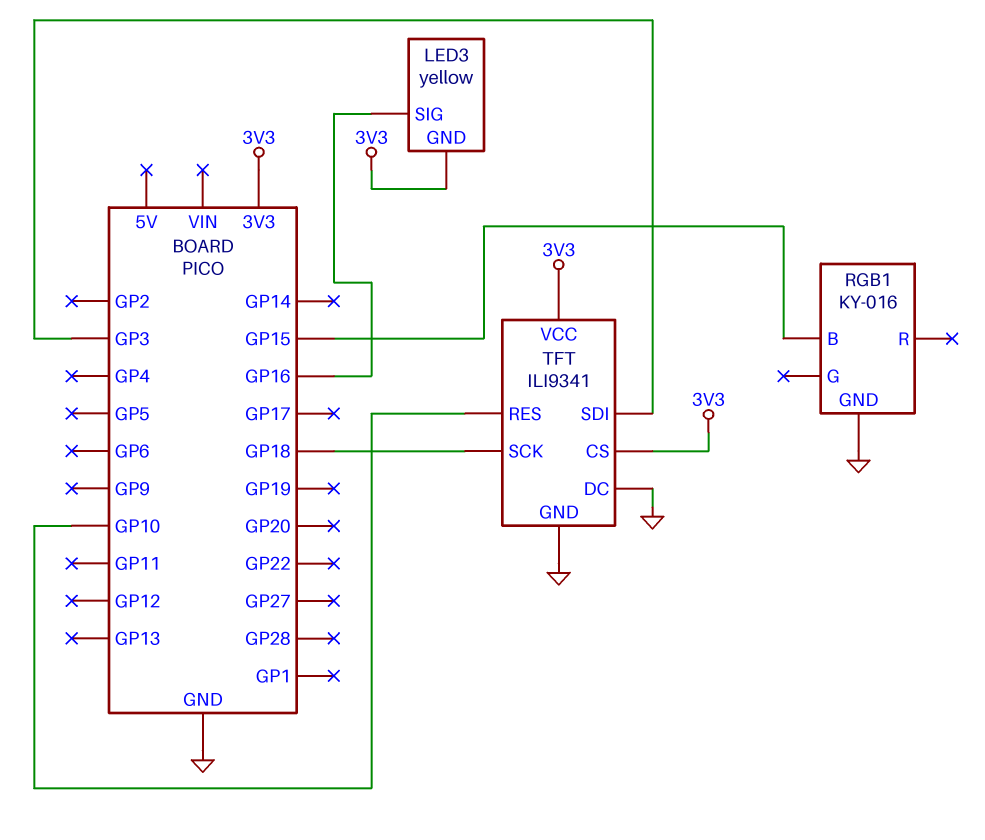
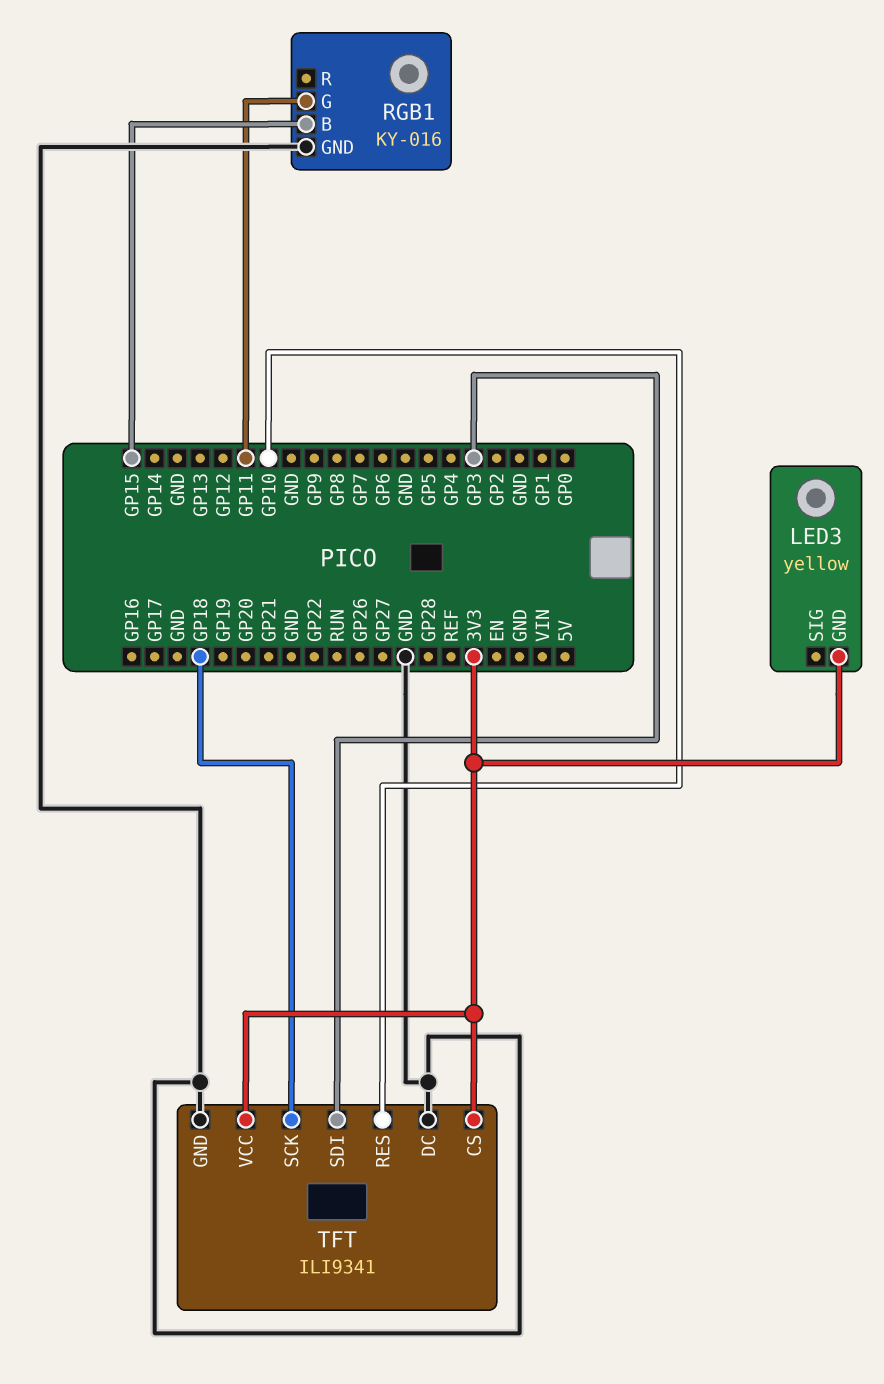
LED3 pin SIG: GP16 -> none
RGB1 pin G: none -> GP11

